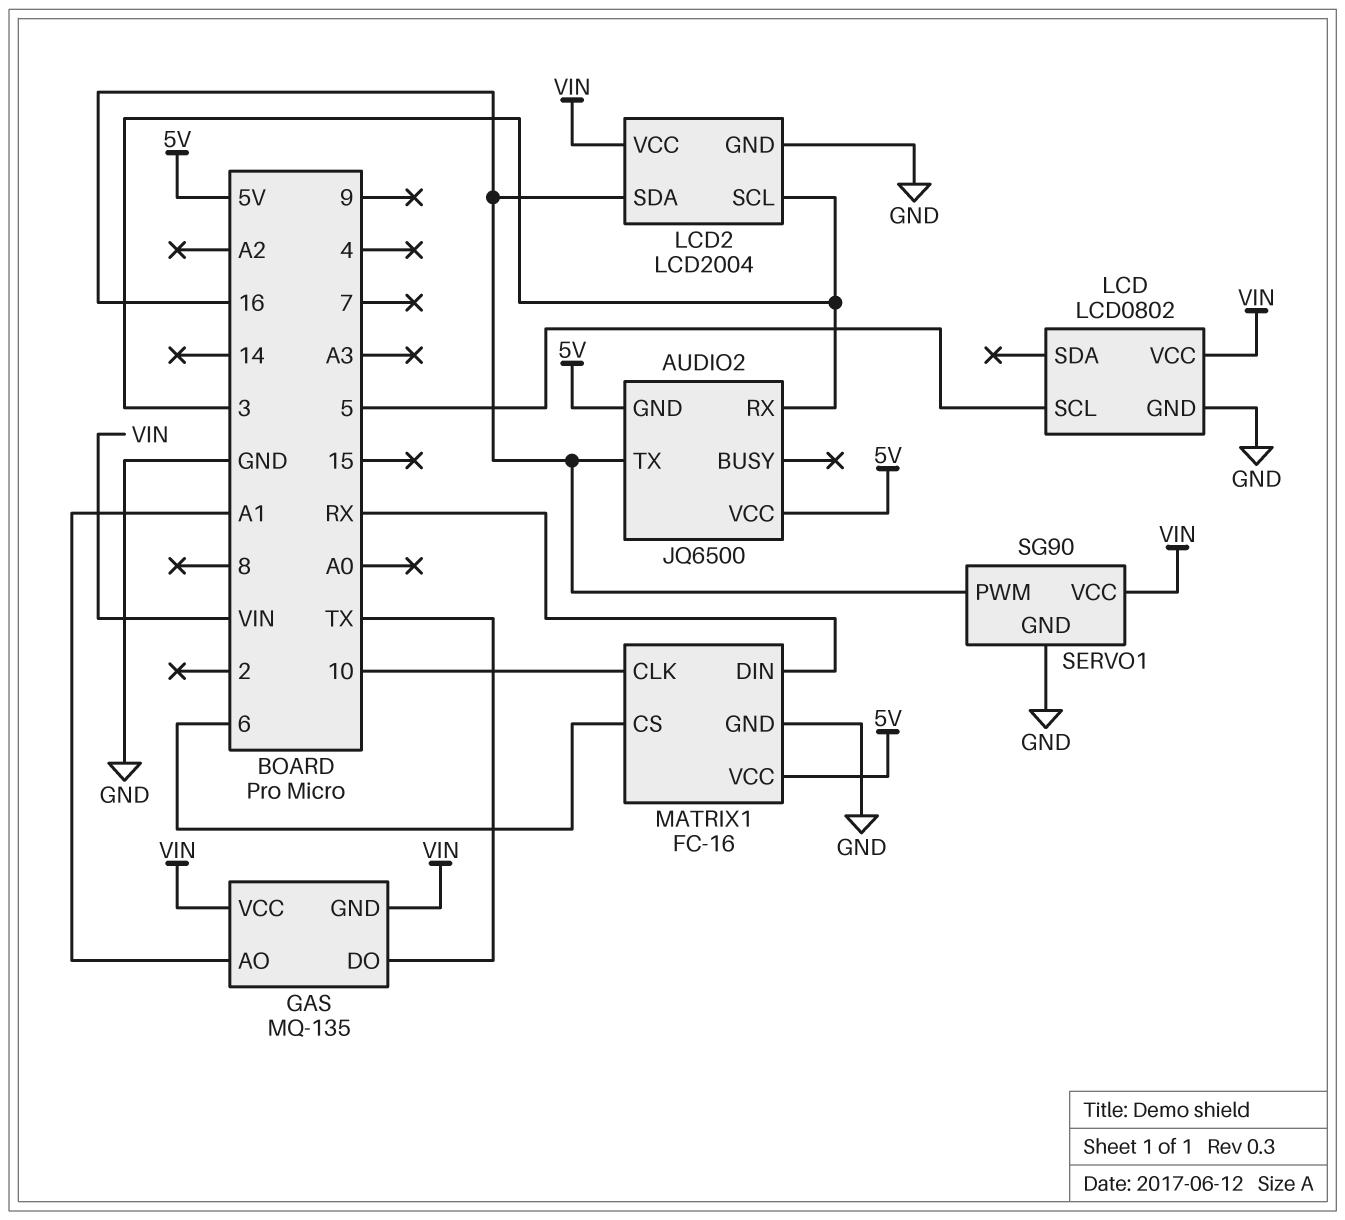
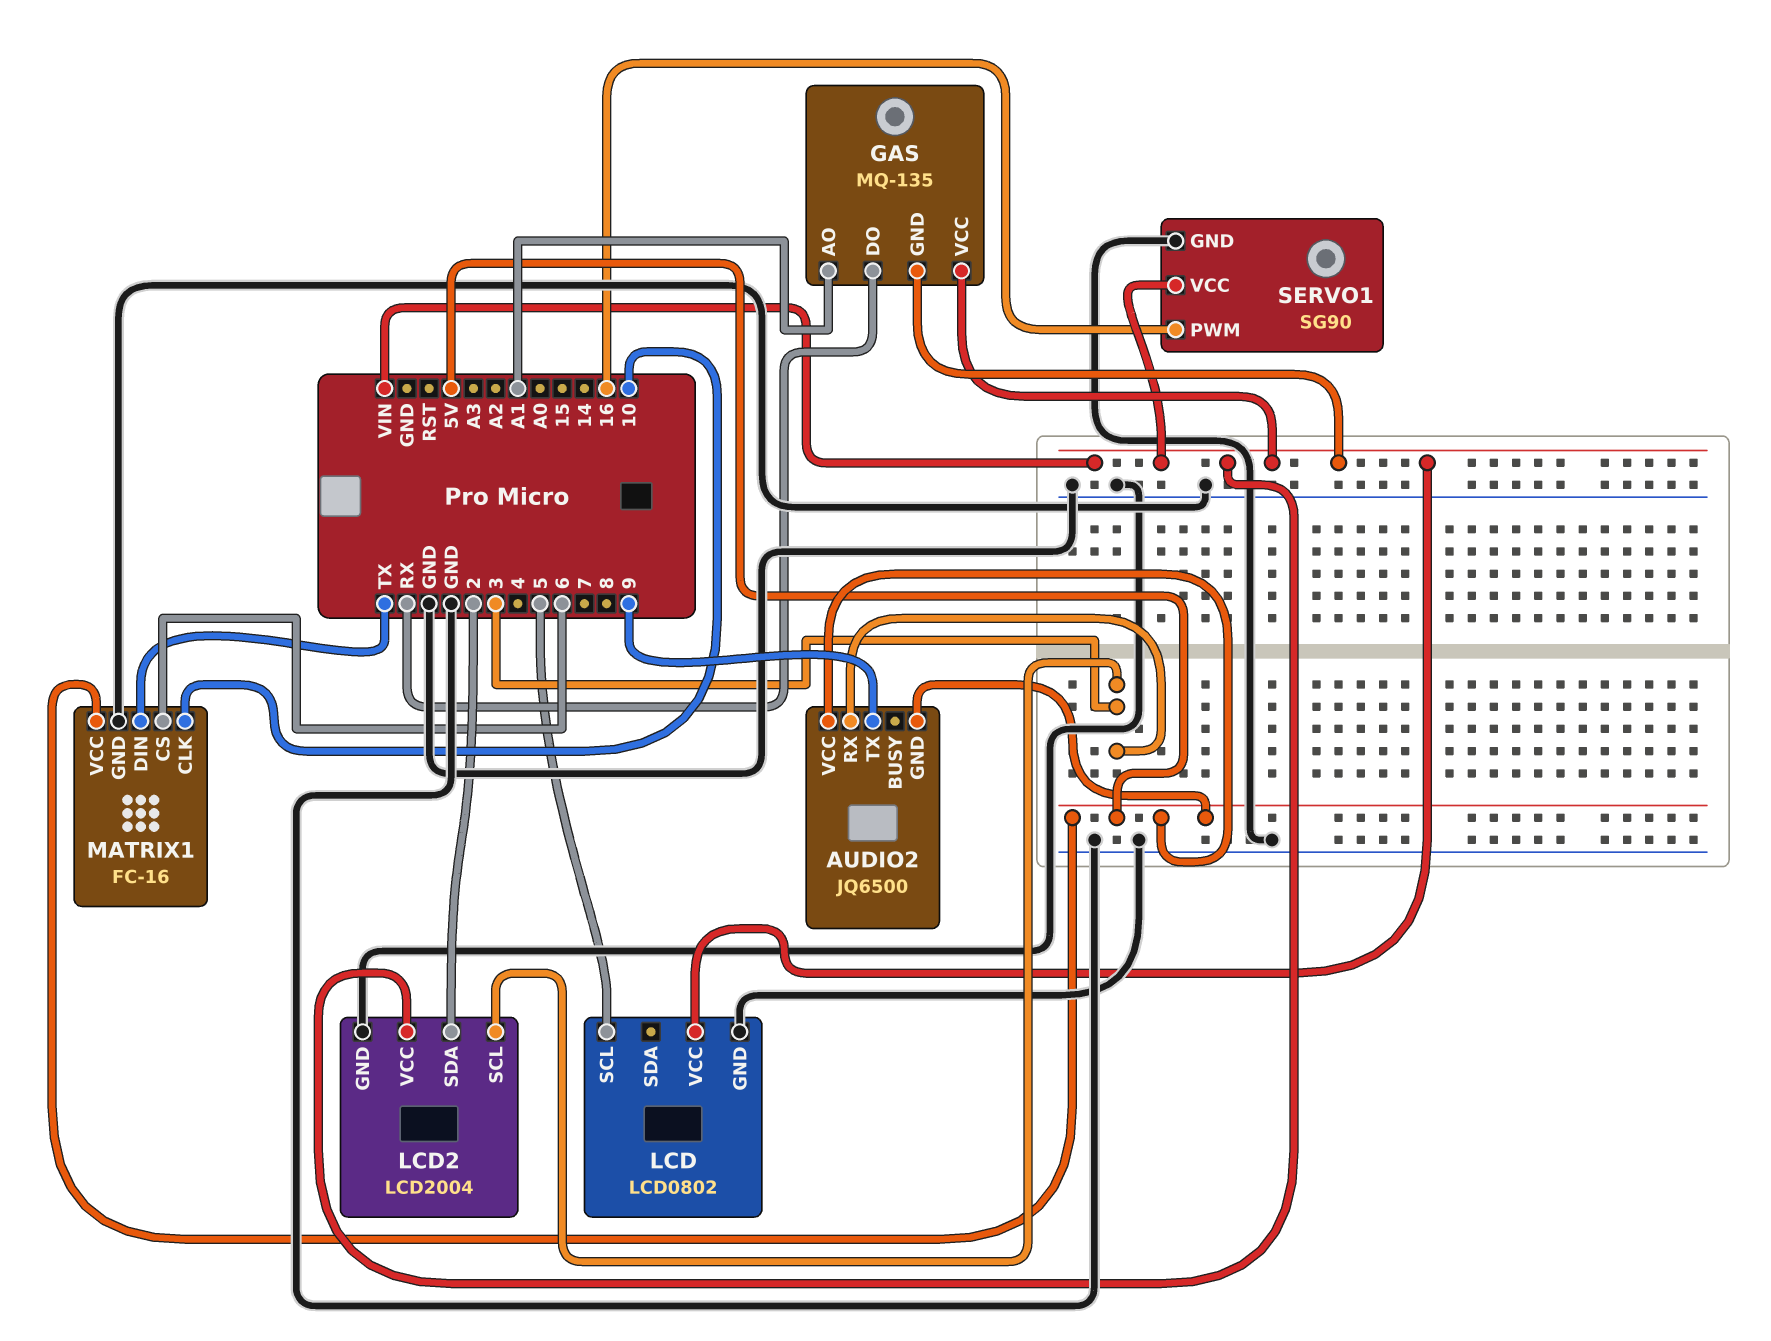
AUDIO2 pin TX: 16 -> 9
GAS pin DO: TX -> RX
LCD2 pin SDA: 16 -> 2
MATRIX1 pin DIN: RX -> TX

